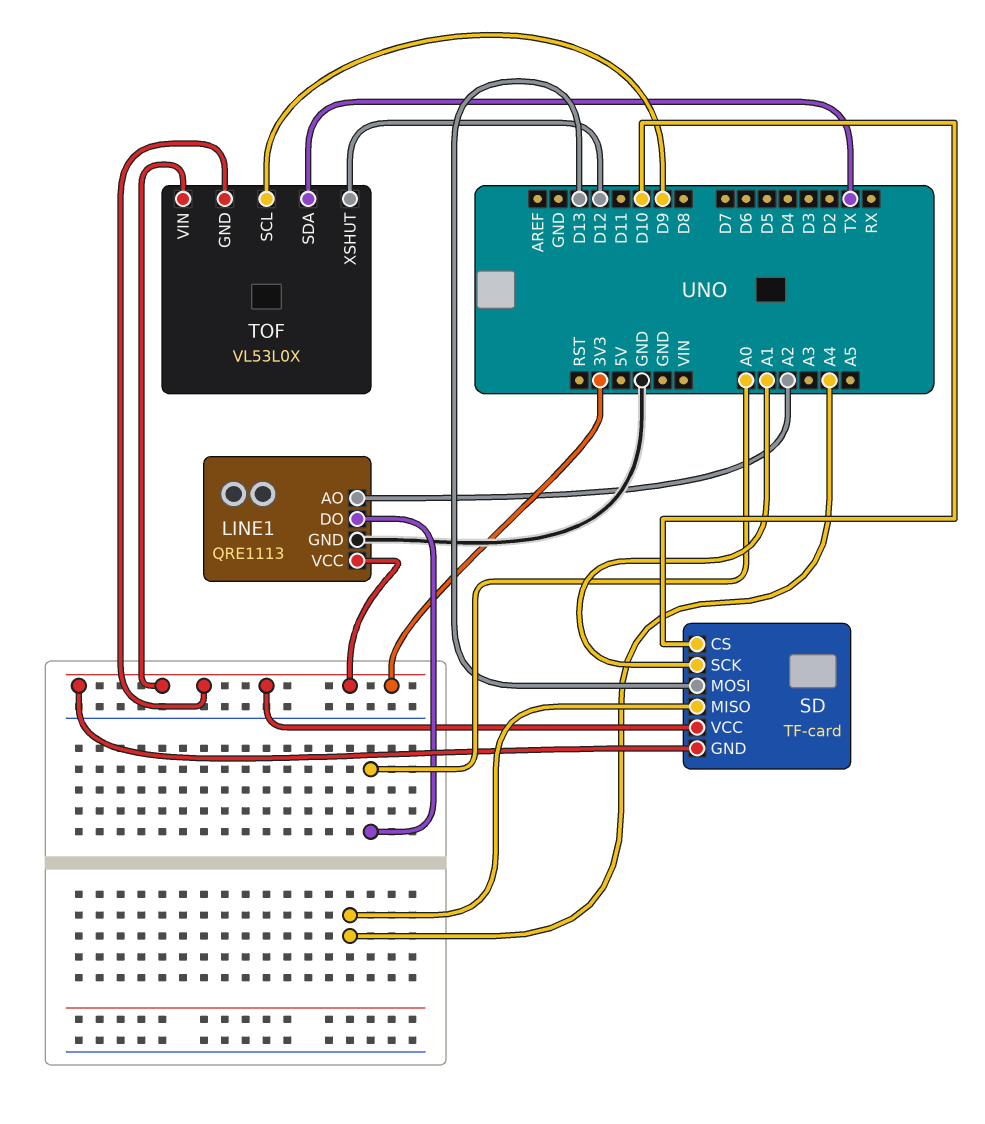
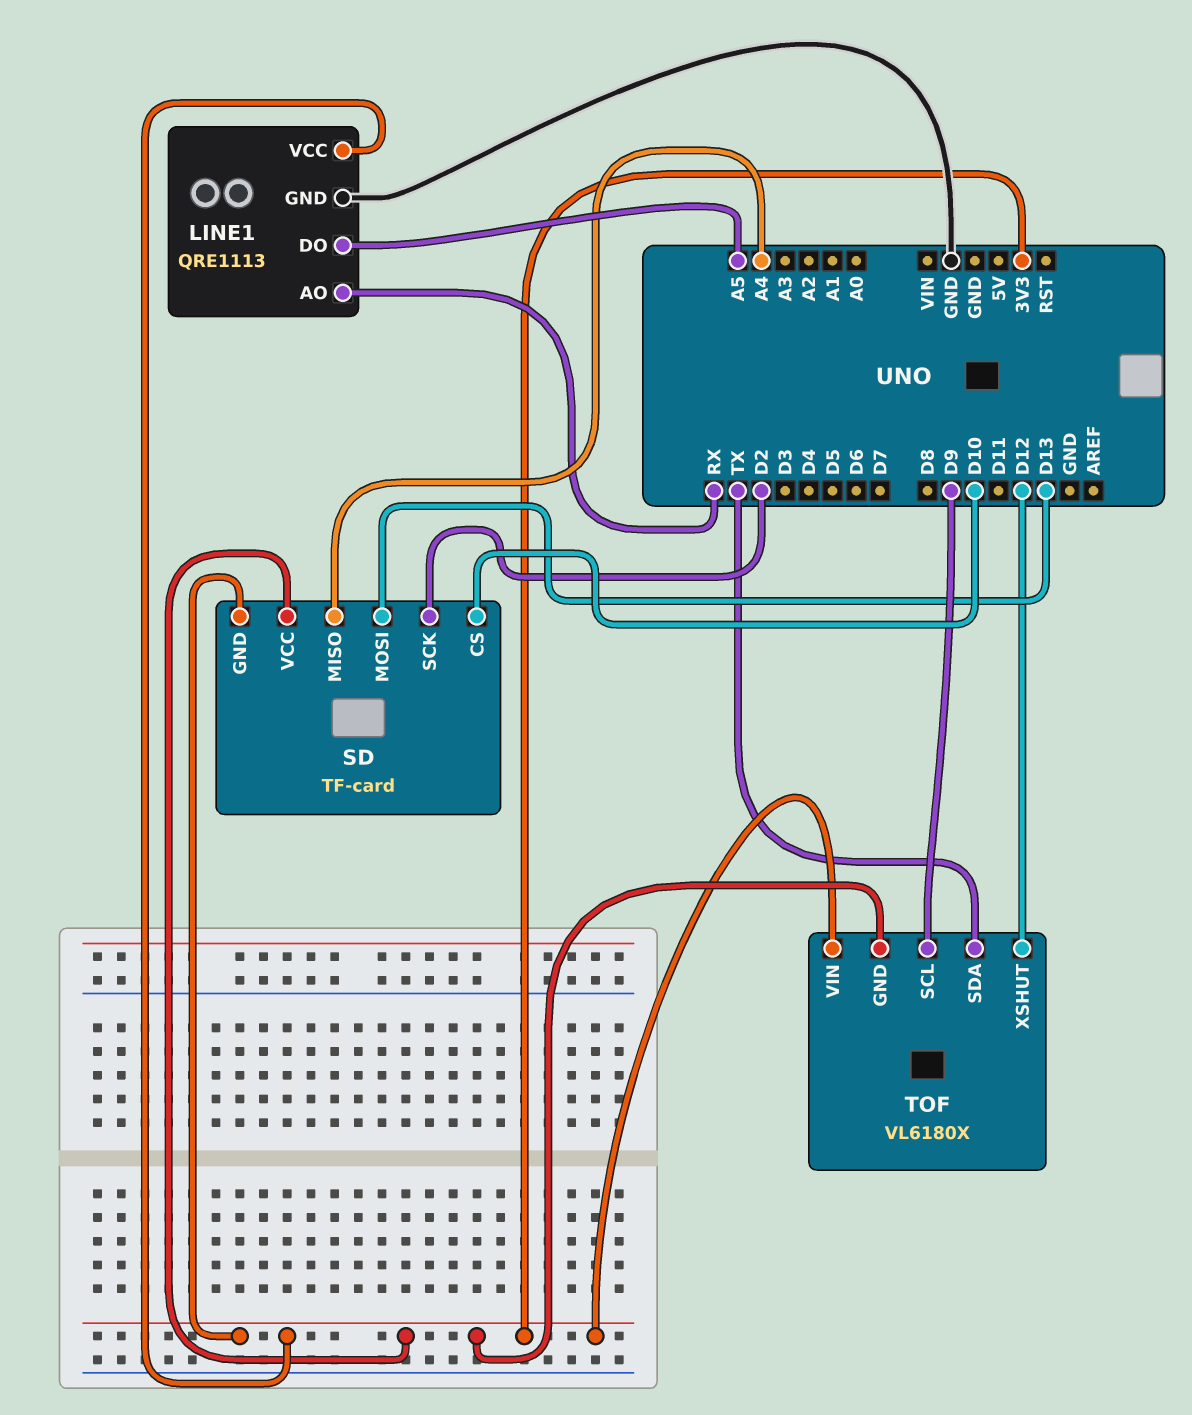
LINE1 pin AO: A2 -> RX
LINE1 pin DO: A0 -> A5
SD pin SCK: A1 -> D2
TOF: VL53L0X -> VL6180X

